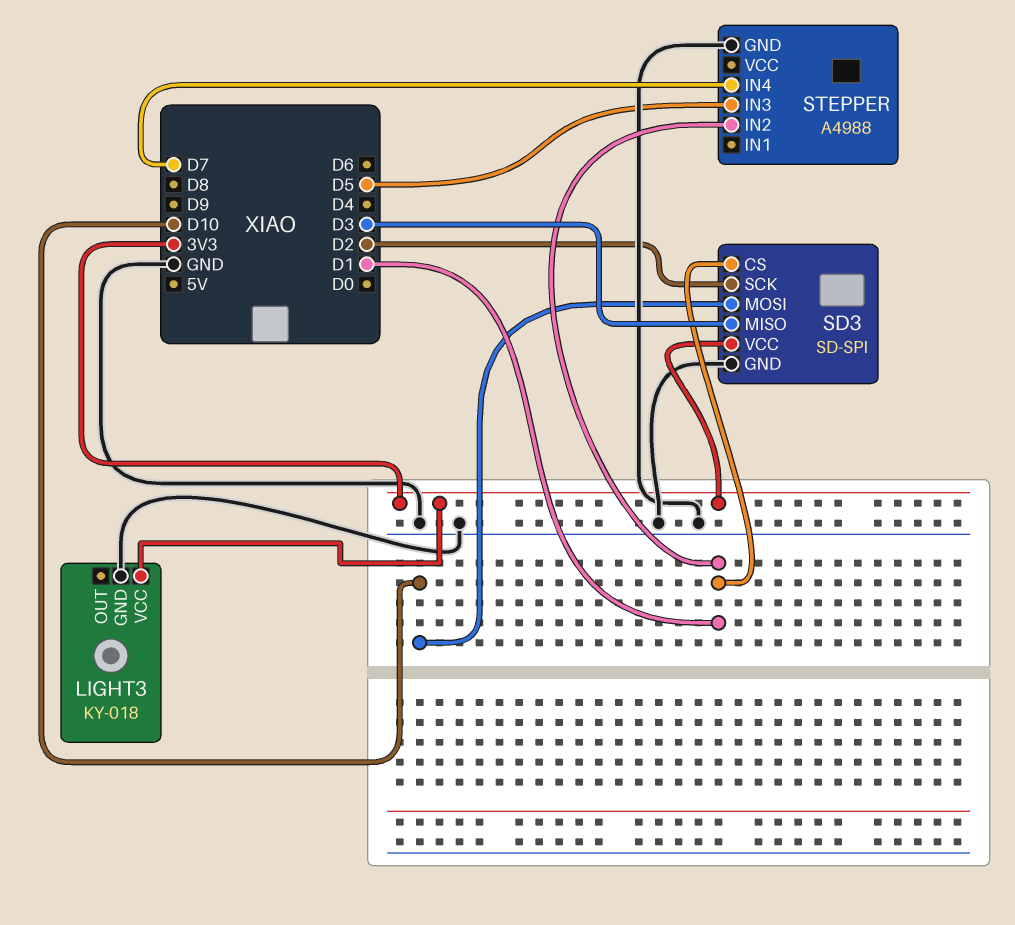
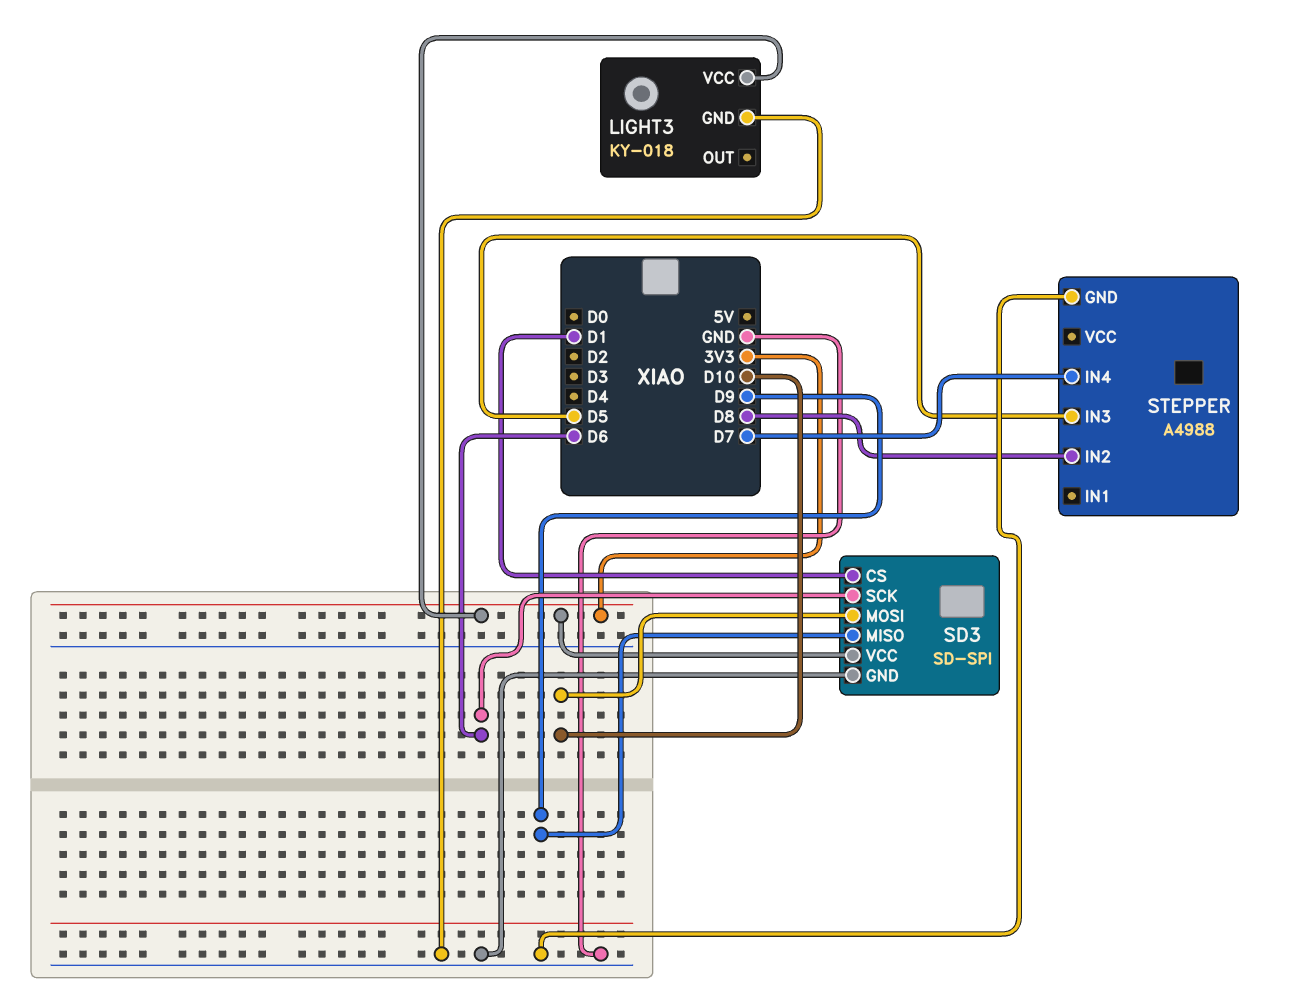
SD3 pin MISO: D3 -> D9
SD3 pin SCK: D2 -> D6
STEPPER pin IN2: D1 -> D8

